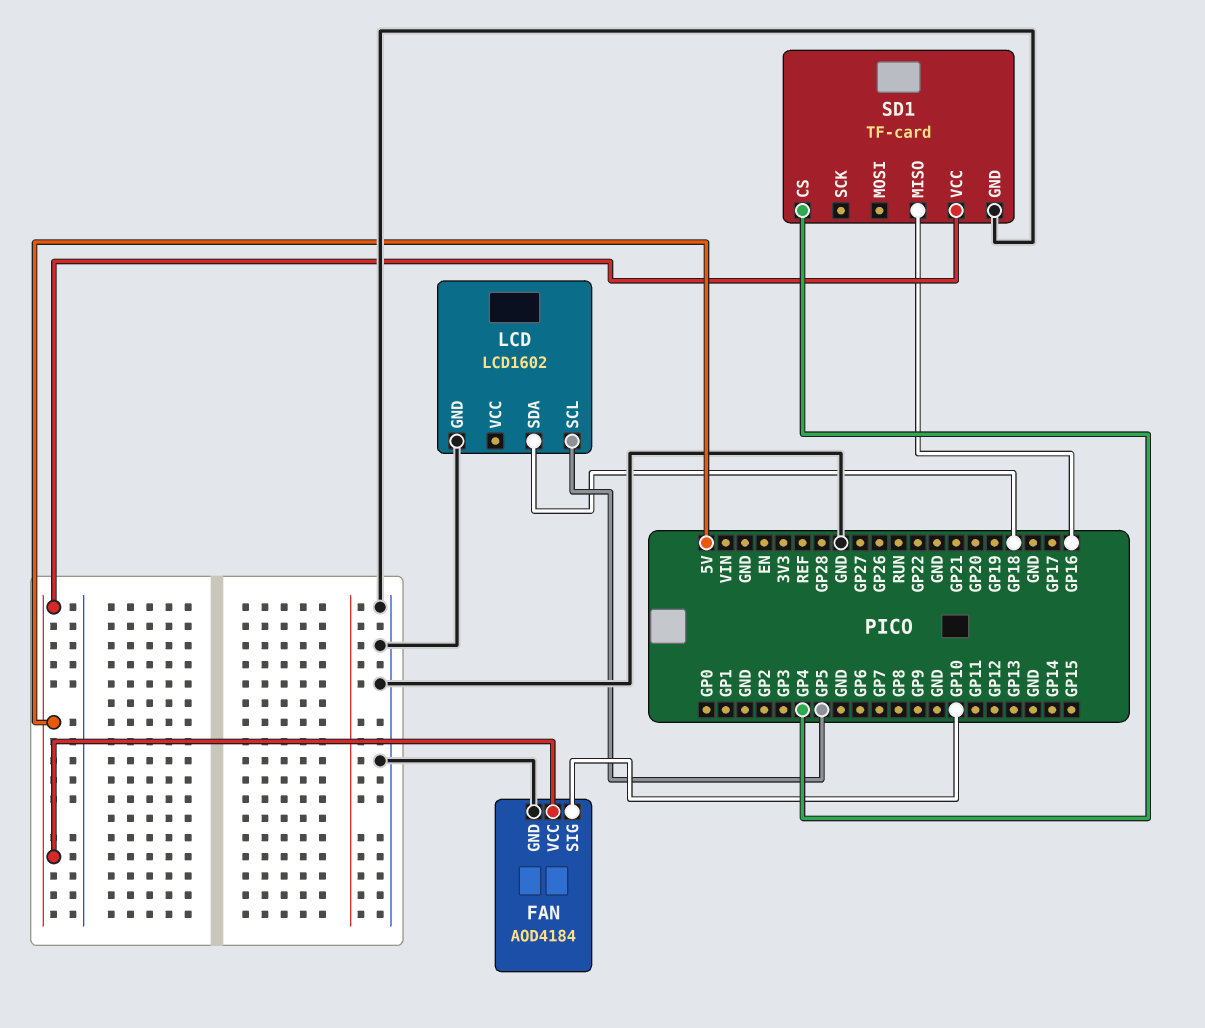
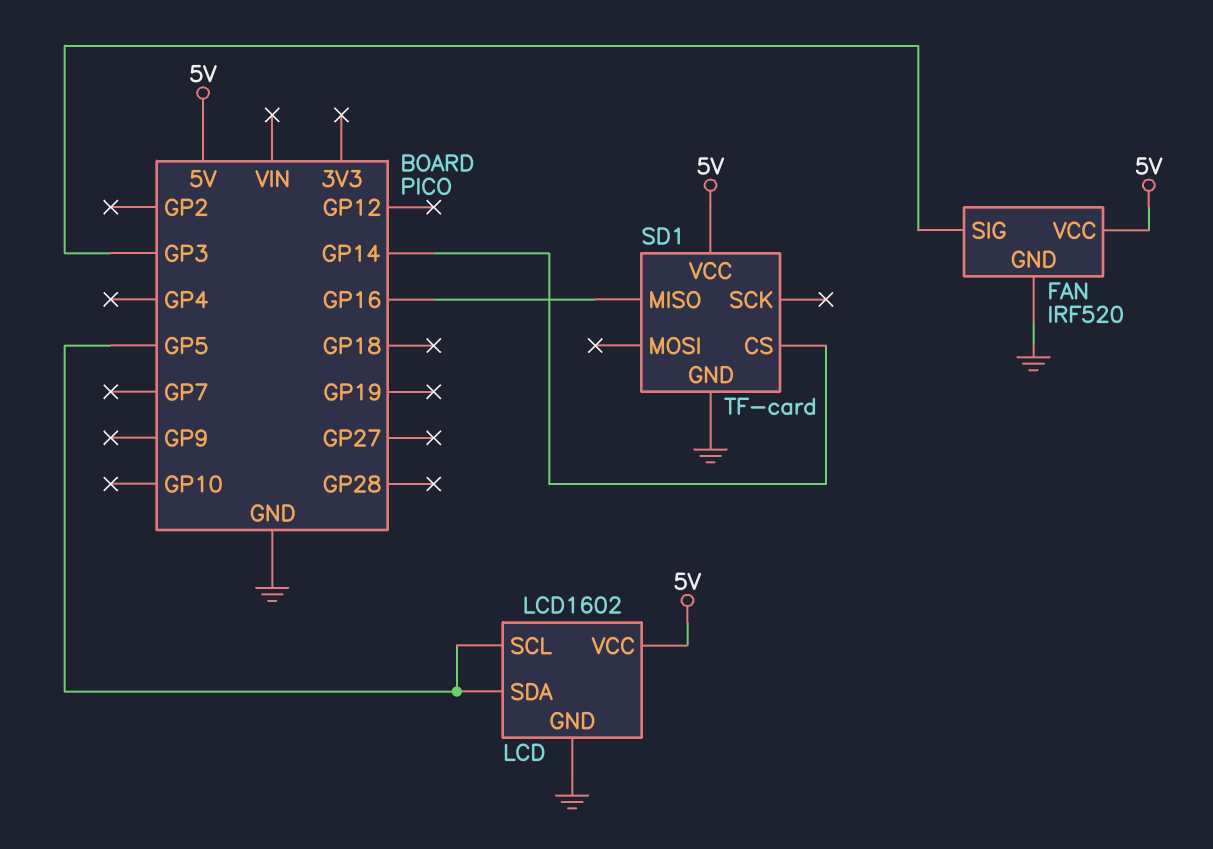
FAN: AOD4184 -> IRF520
FAN pin SIG: GP10 -> GP3
LCD pin SDA: GP18 -> GP5
LCD pin VCC: none -> 5V
SD1 pin CS: GP4 -> GP14

